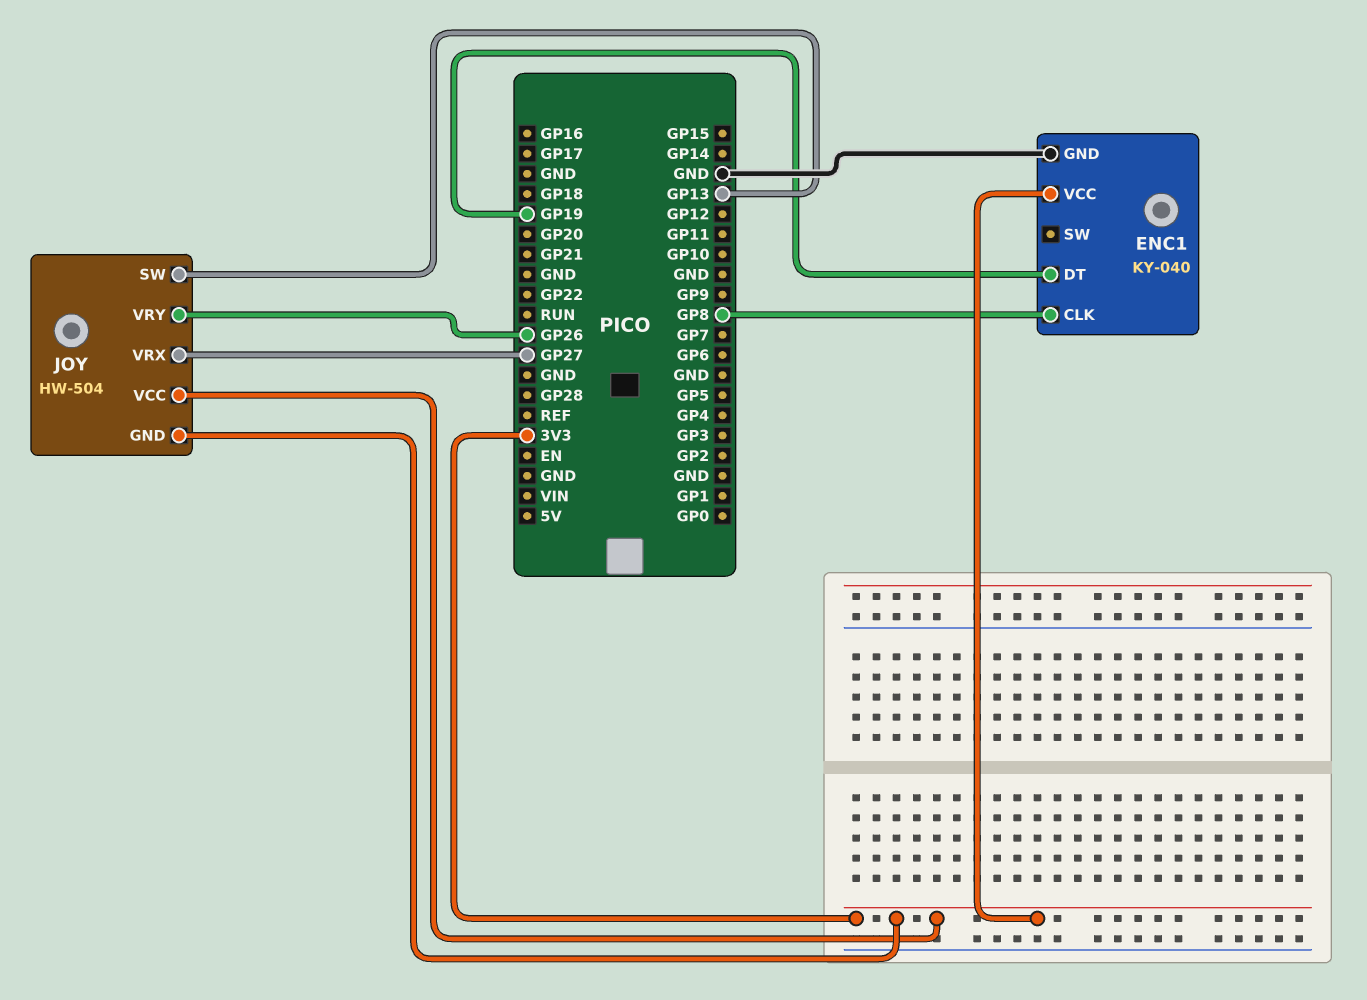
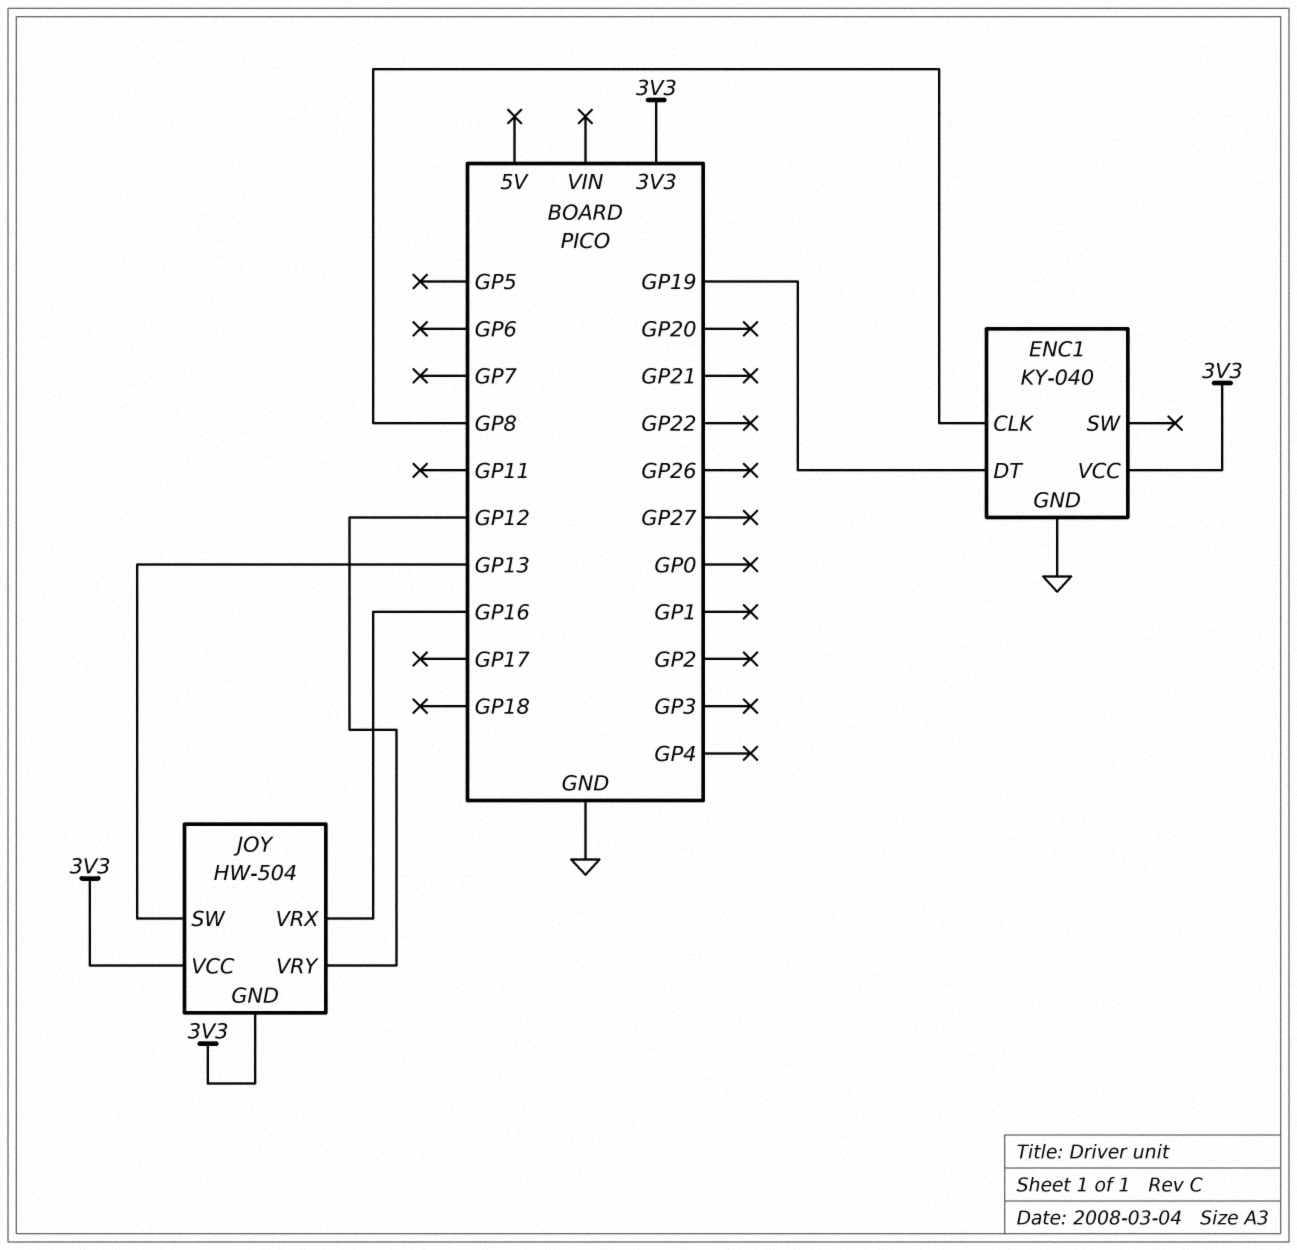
JOY pin VRX: GP27 -> GP16
JOY pin VRY: GP26 -> GP12

